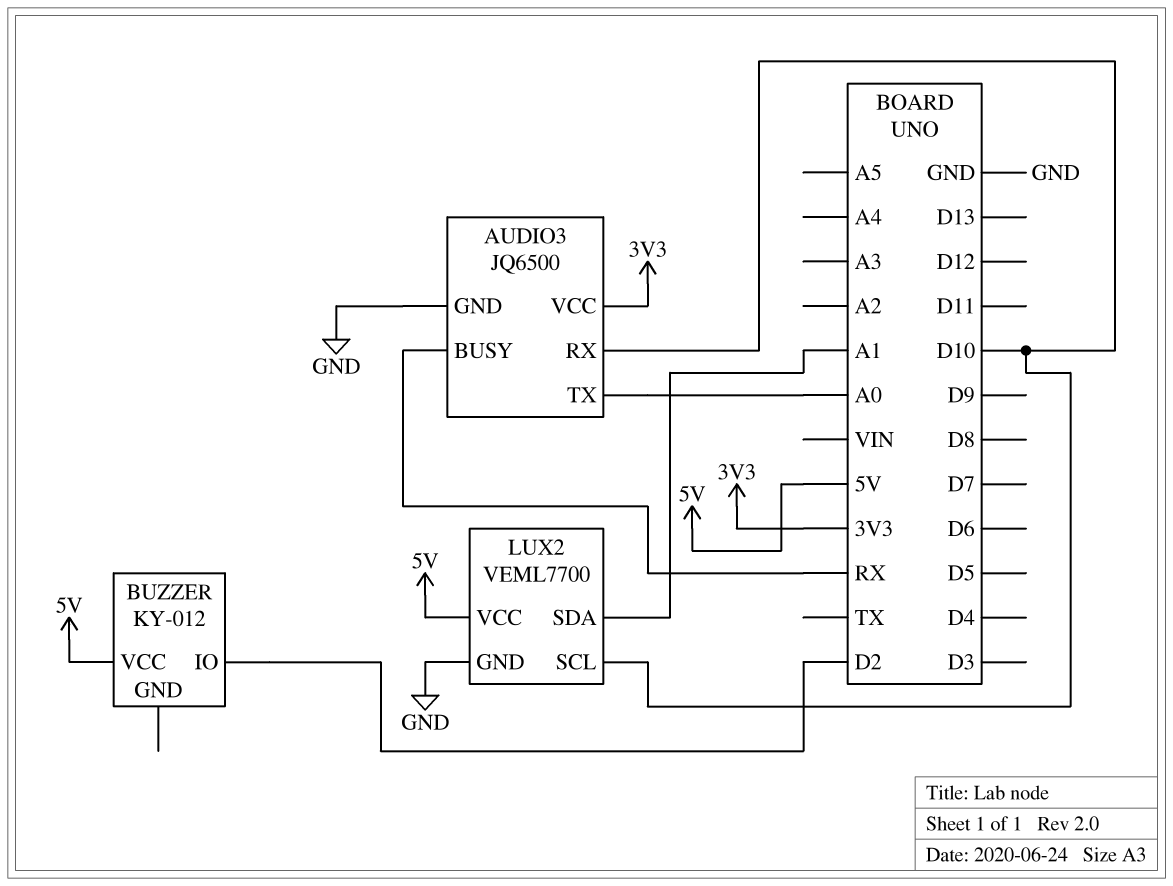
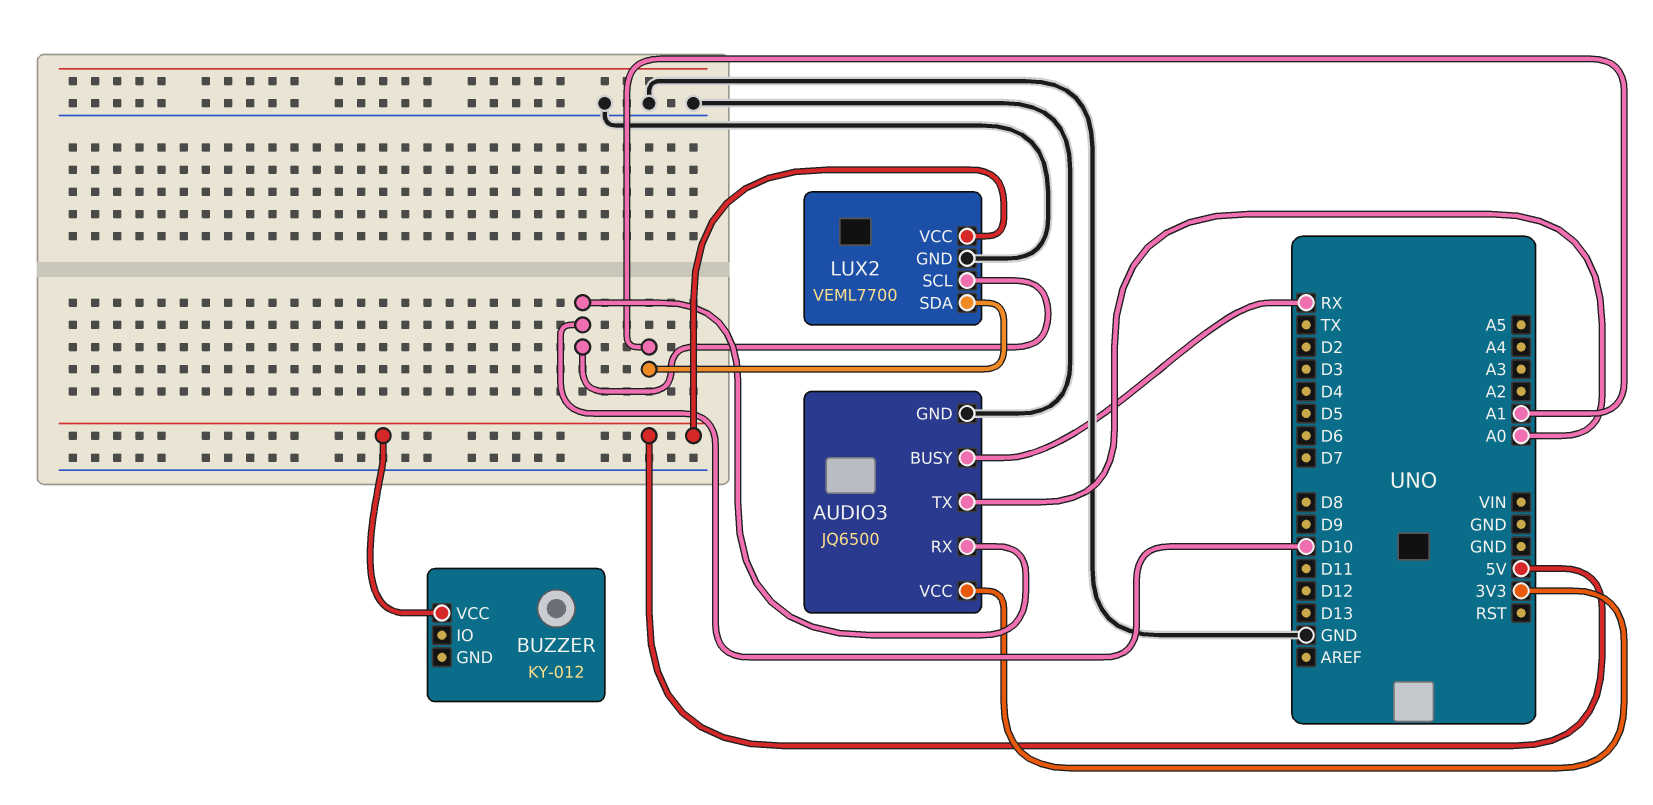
BUZZER pin IO: D2 -> none

